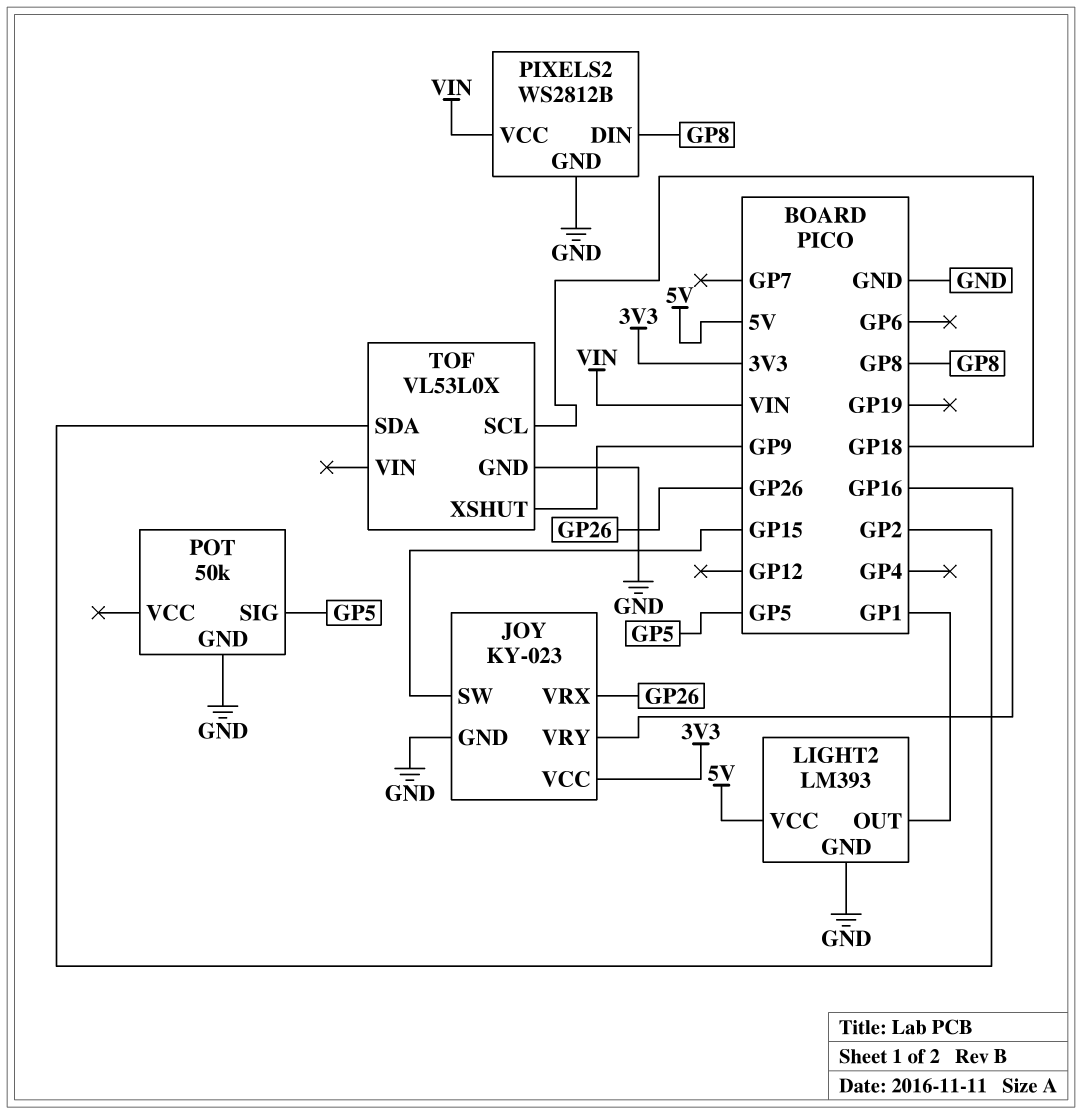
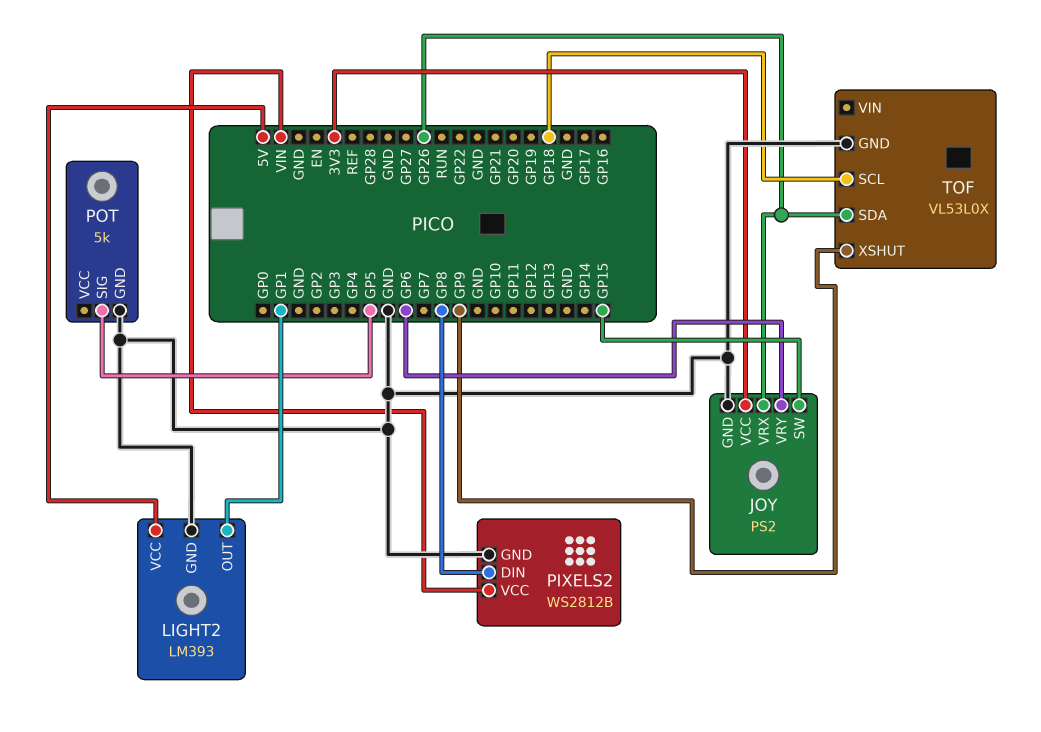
JOY: KY-023 -> PS2
JOY pin VRY: GP16 -> GP6
POT: 50k -> 5k
TOF pin SDA: GP2 -> GP26

